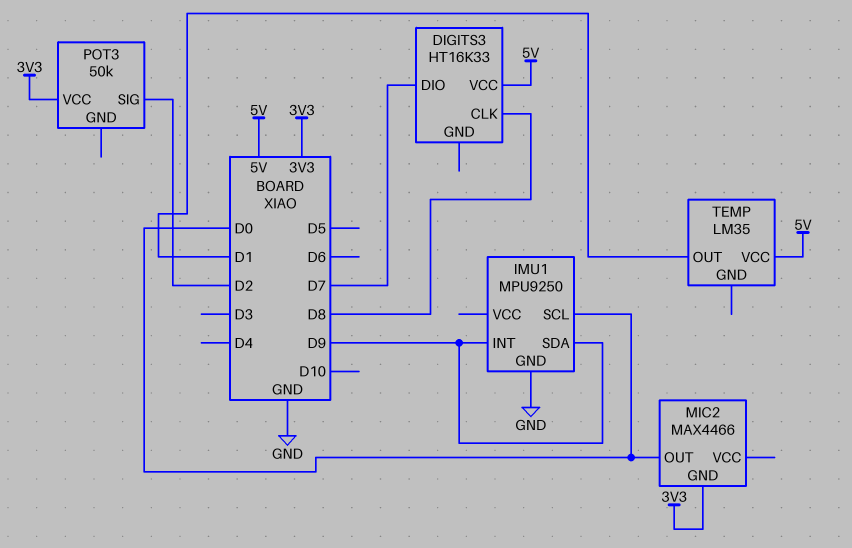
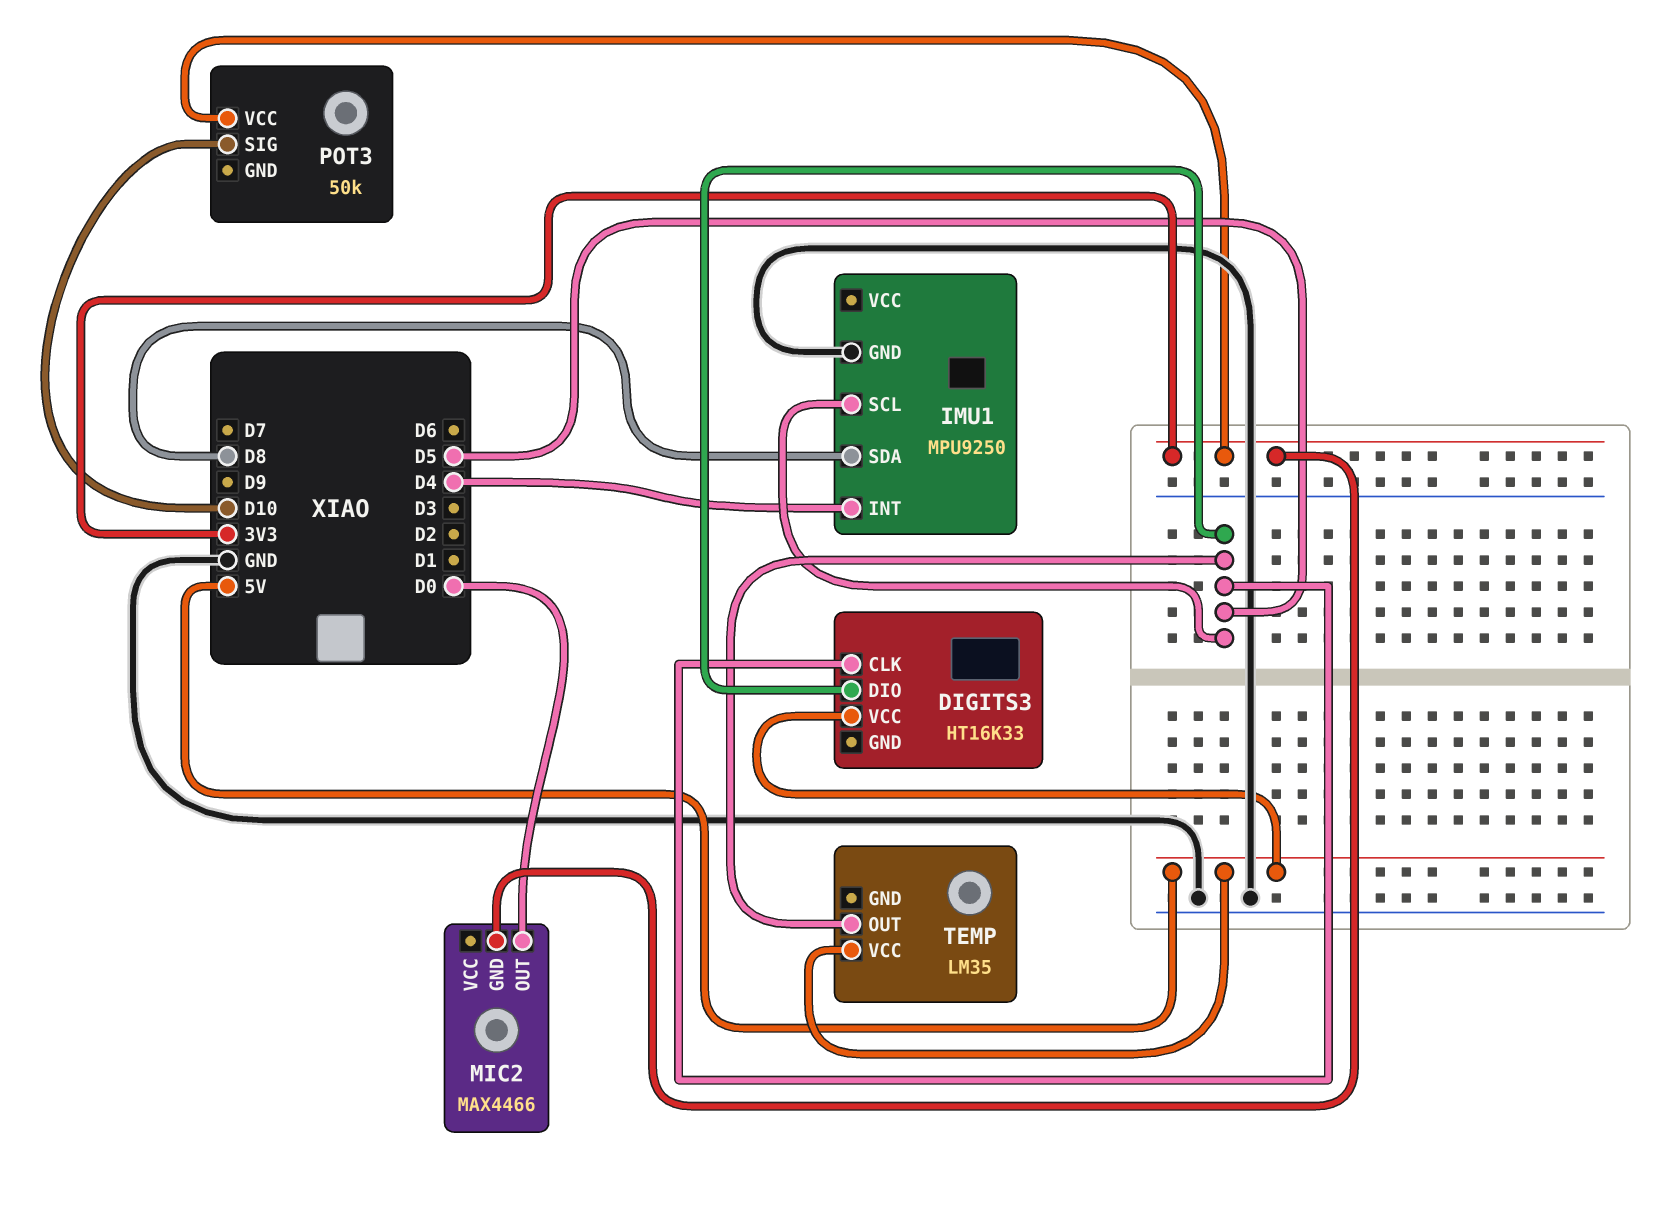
DIGITS3 pin CLK: D8 -> D5
DIGITS3 pin DIO: D7 -> D5
IMU1 pin INT: D9 -> D4
IMU1 pin SCL: D0 -> D5
IMU1 pin SDA: D9 -> D8
POT3 pin SIG: D2 -> D10
TEMP pin OUT: D1 -> D5

